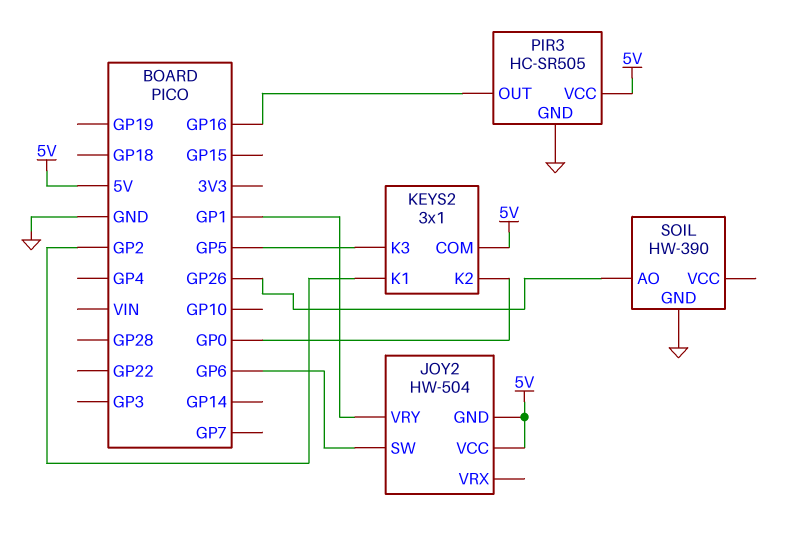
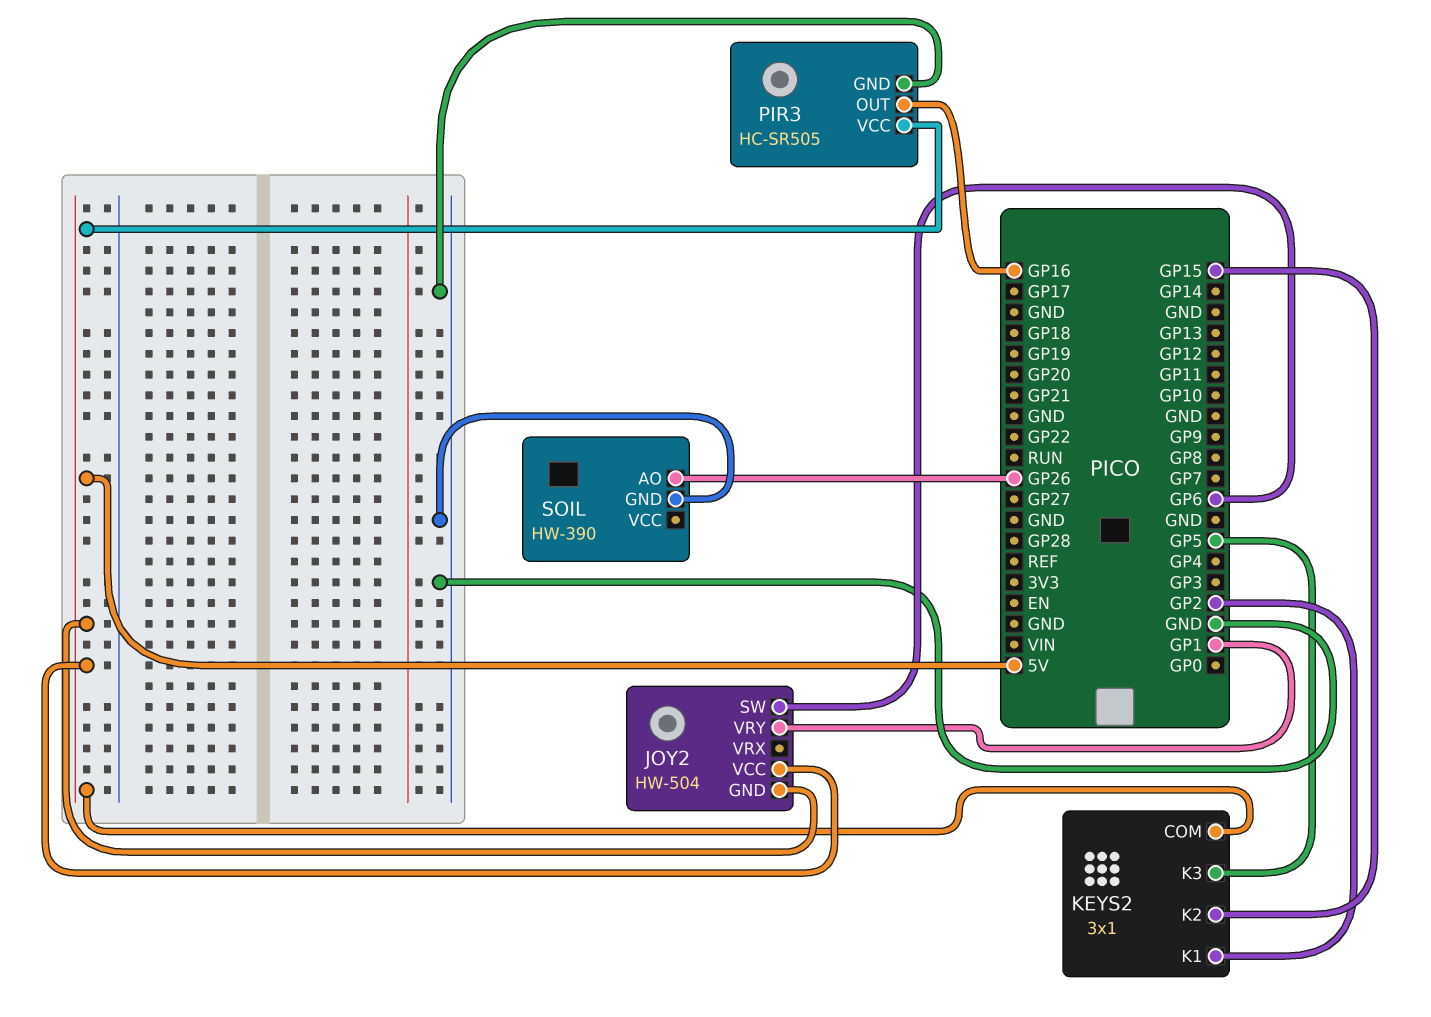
KEYS2 pin K2: GP0 -> GP15

